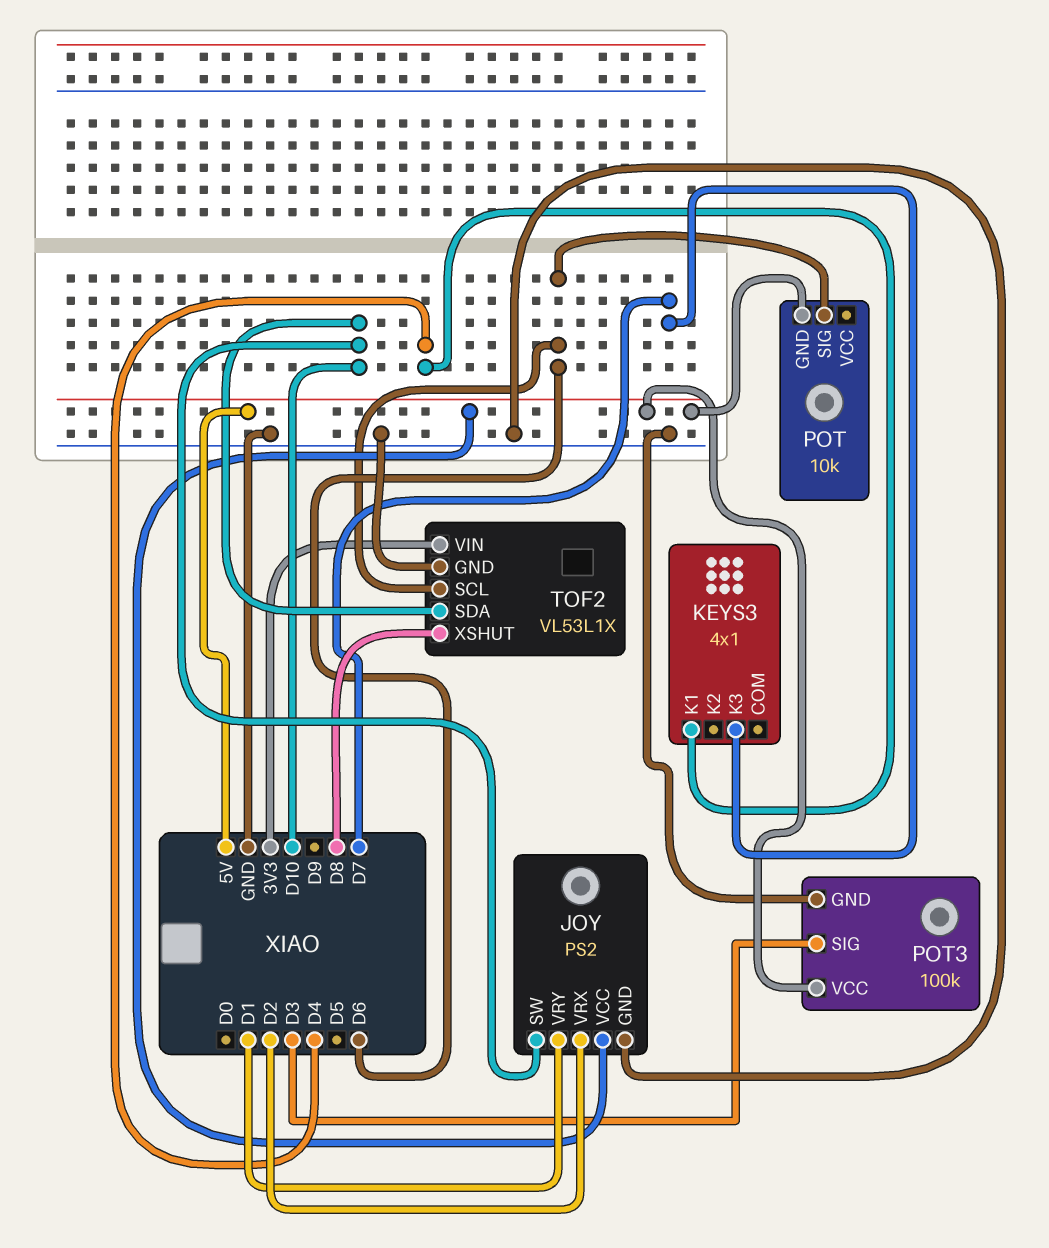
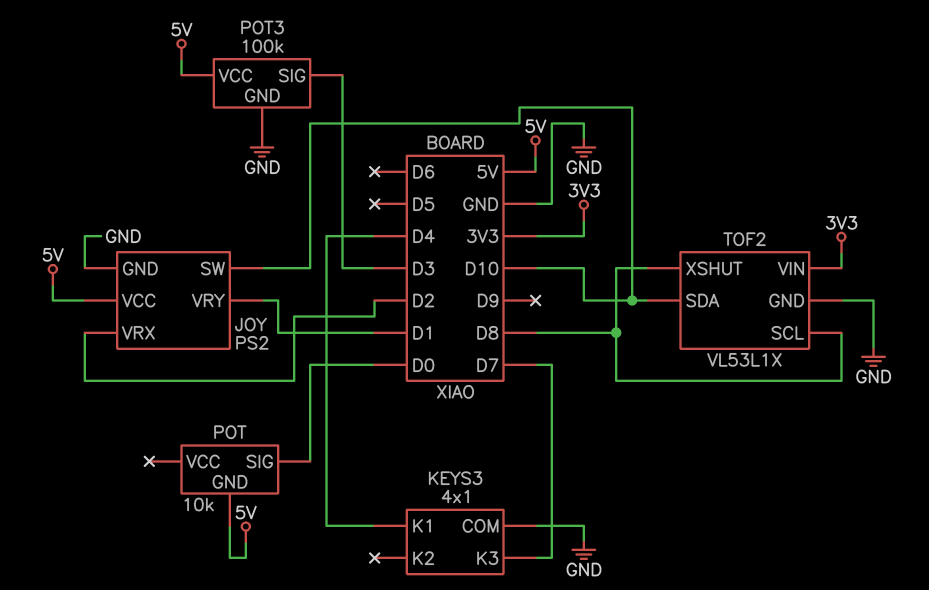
KEYS3 pin COM: none -> GND
POT pin SIG: D6 -> D0
TOF2 pin SCL: D6 -> D8

